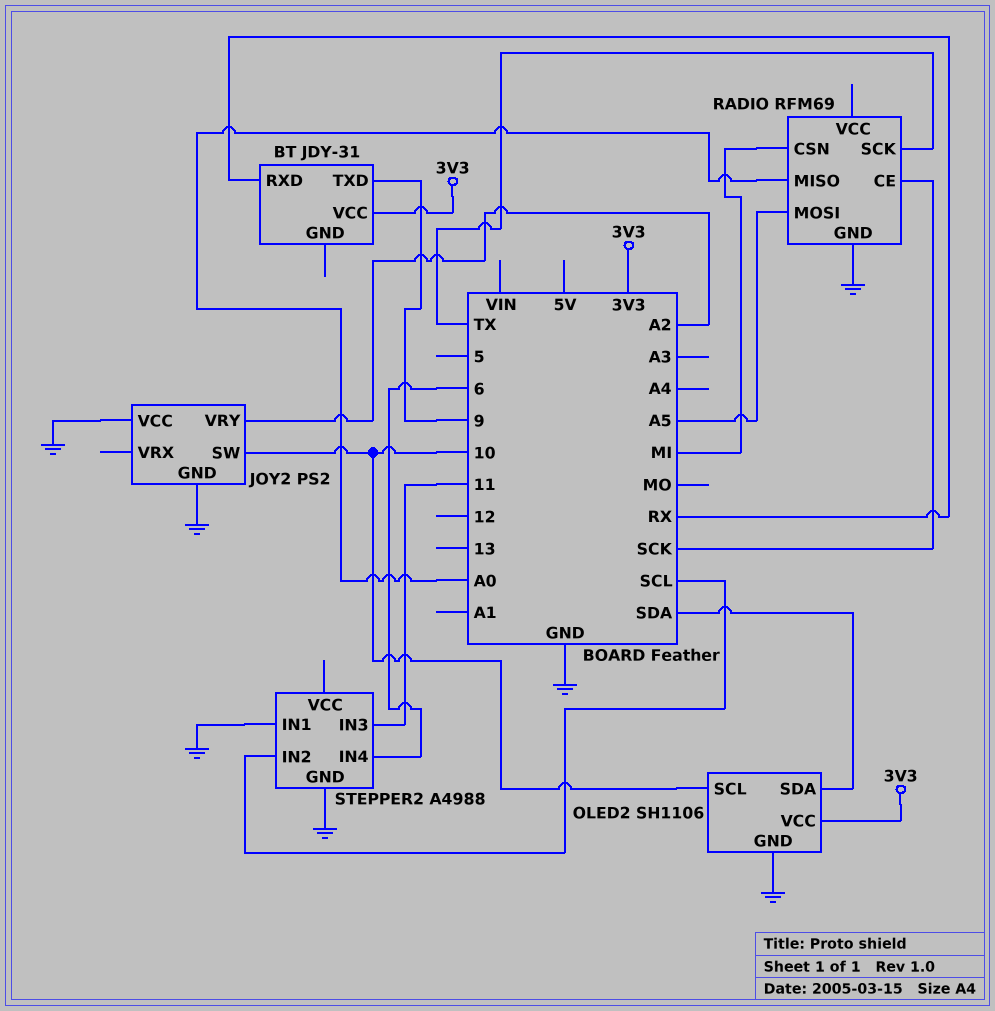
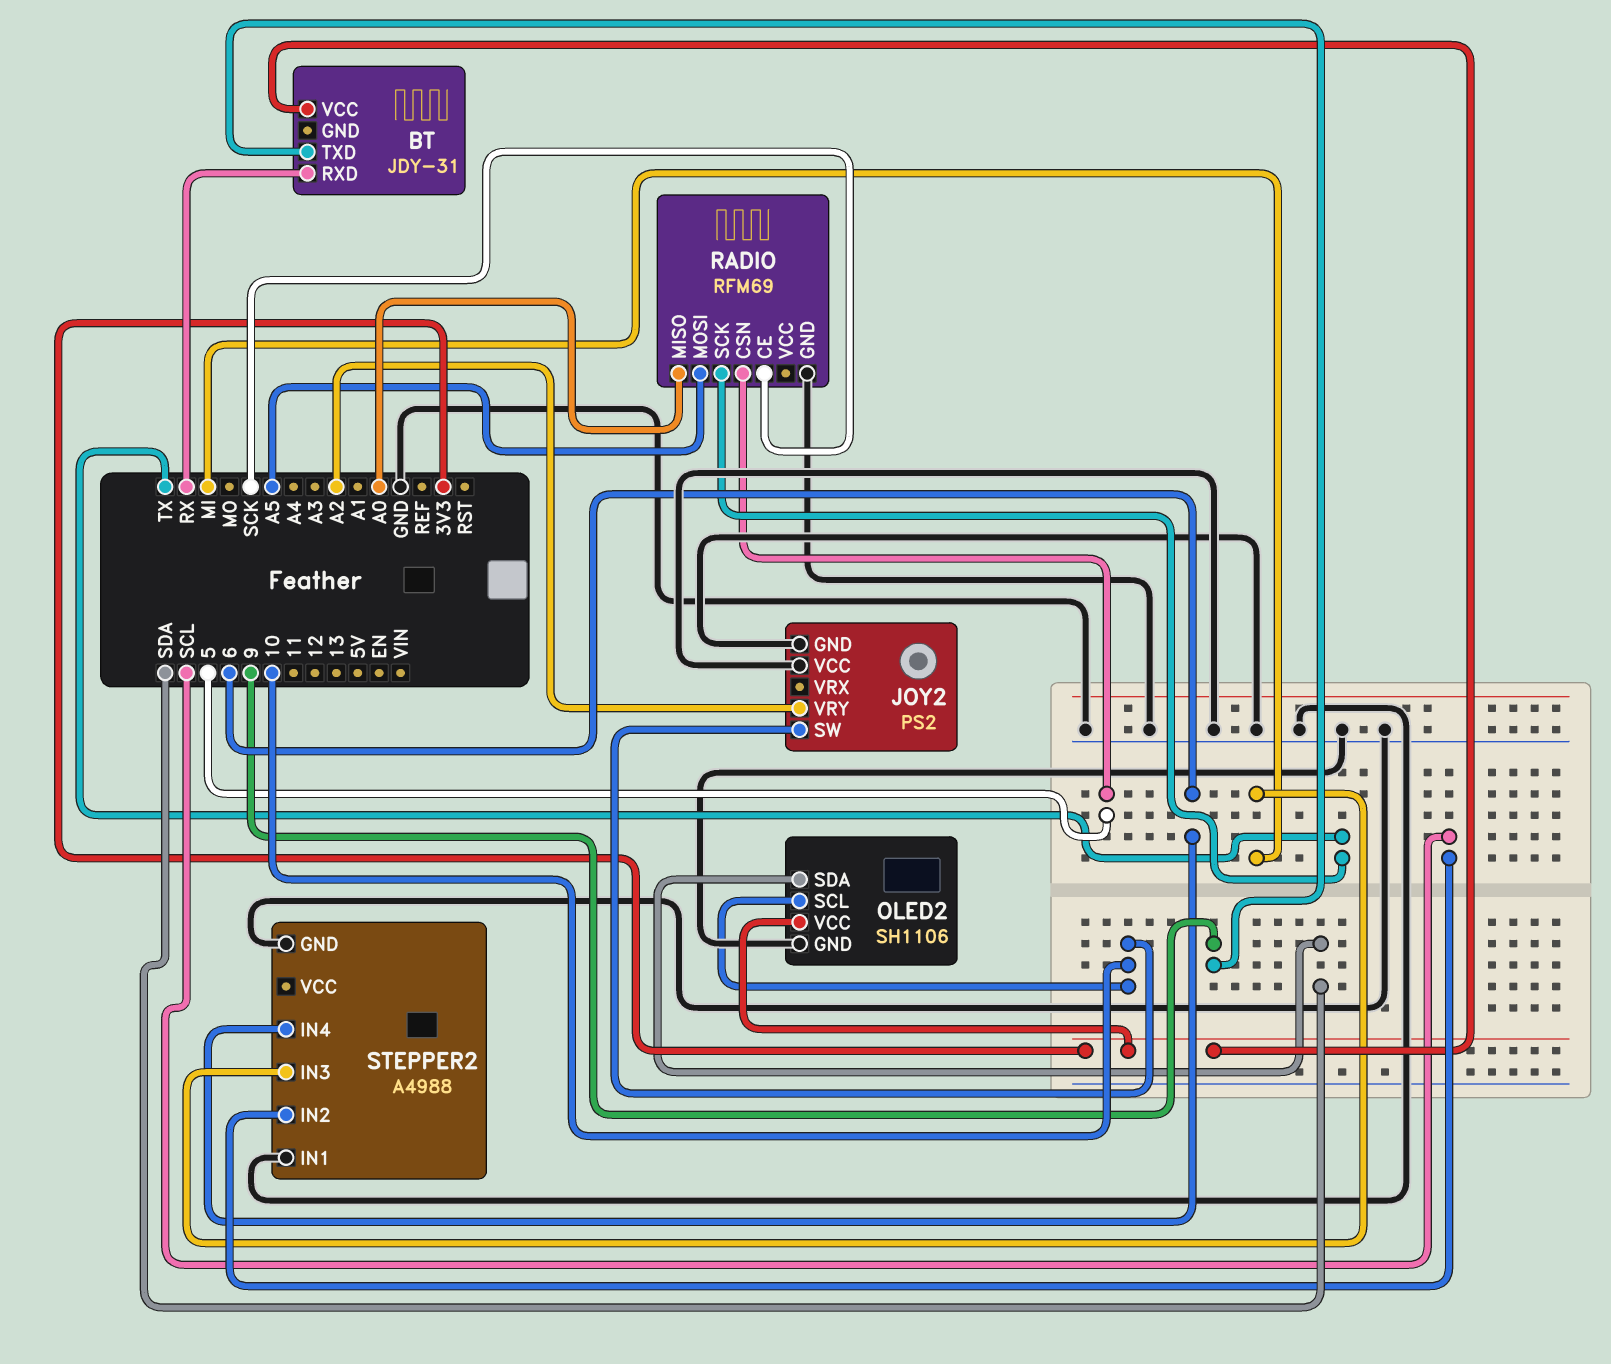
RADIO pin CSN: MI -> 5
STEPPER2 pin IN3: 11 -> MI

